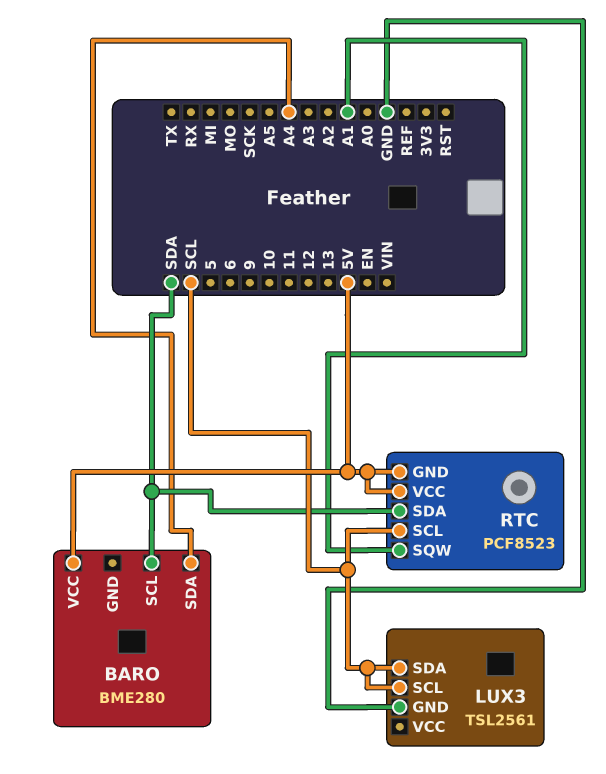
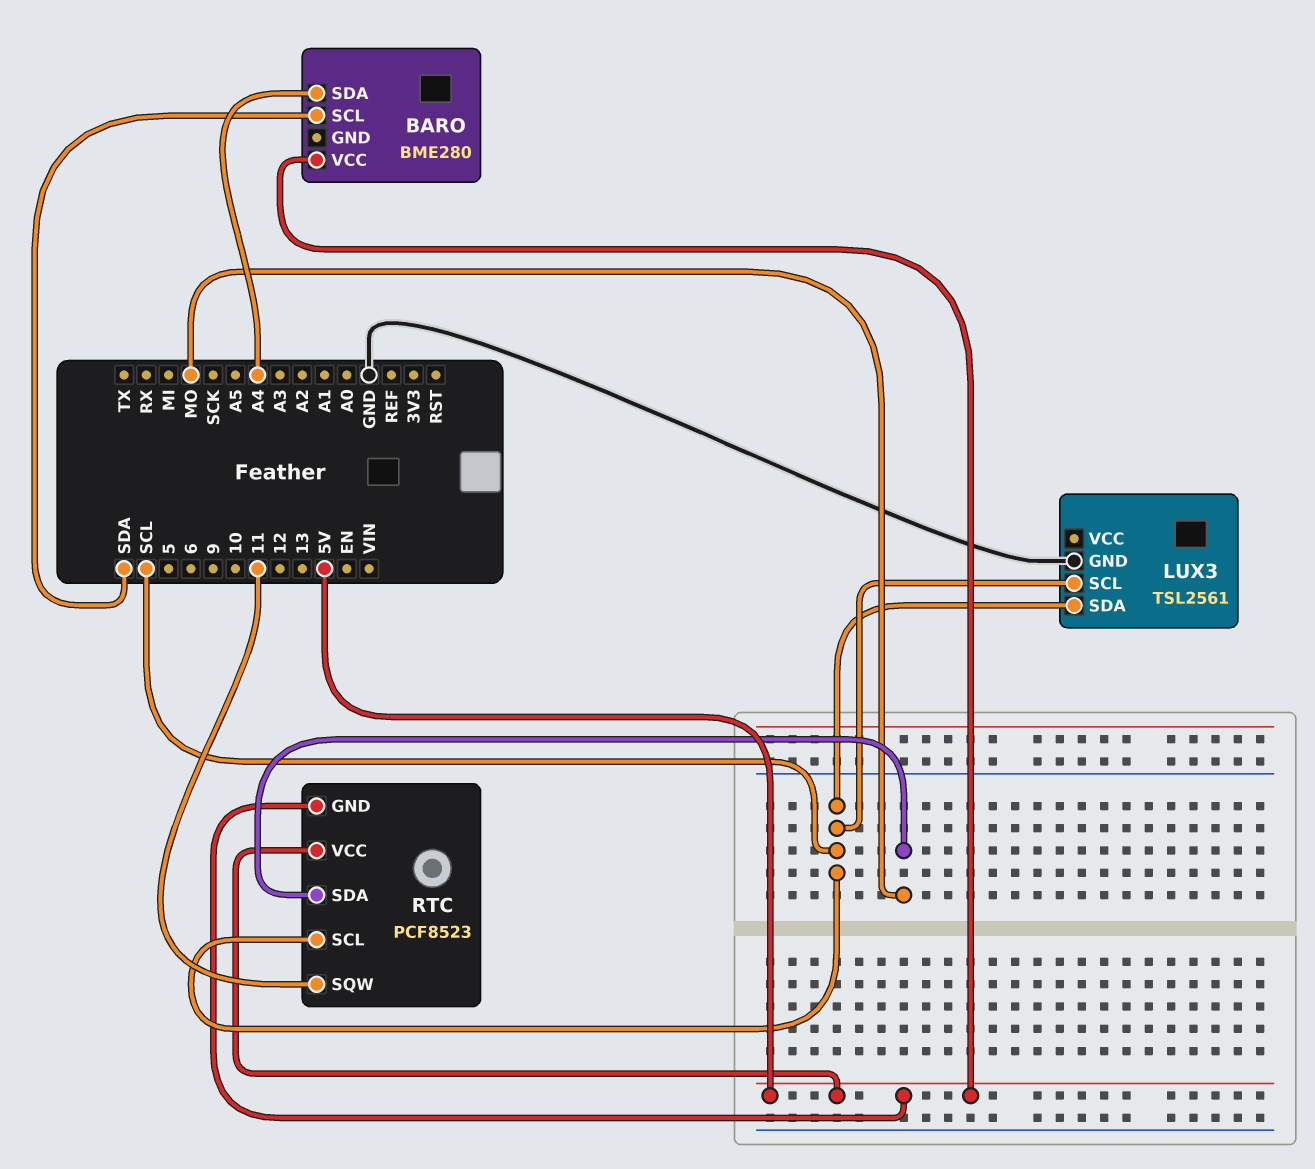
RTC pin SDA: SDA -> MO
RTC pin SQW: A1 -> 11

